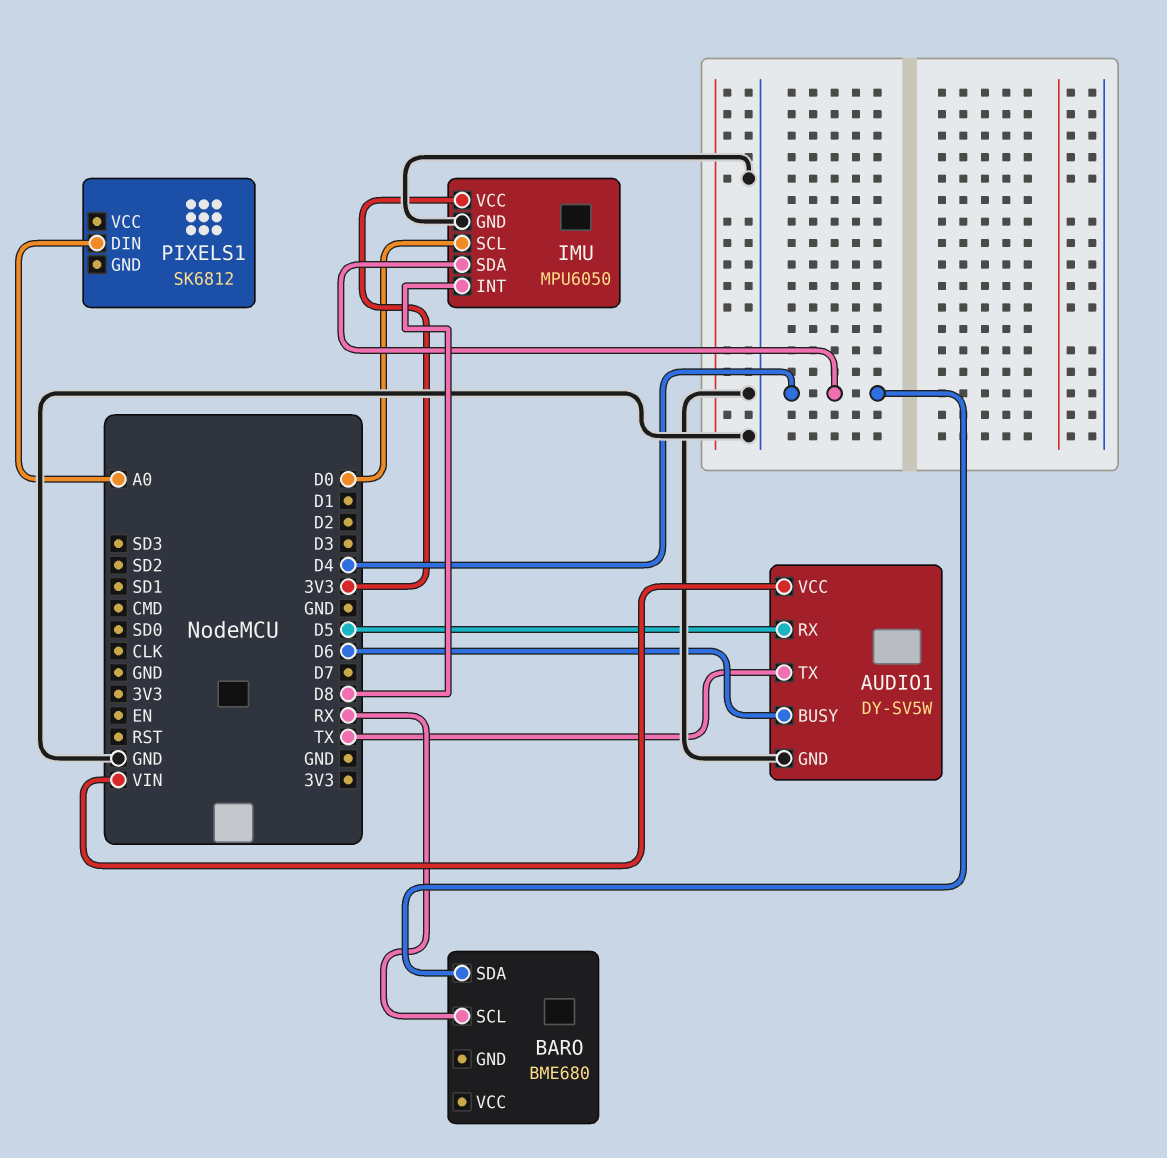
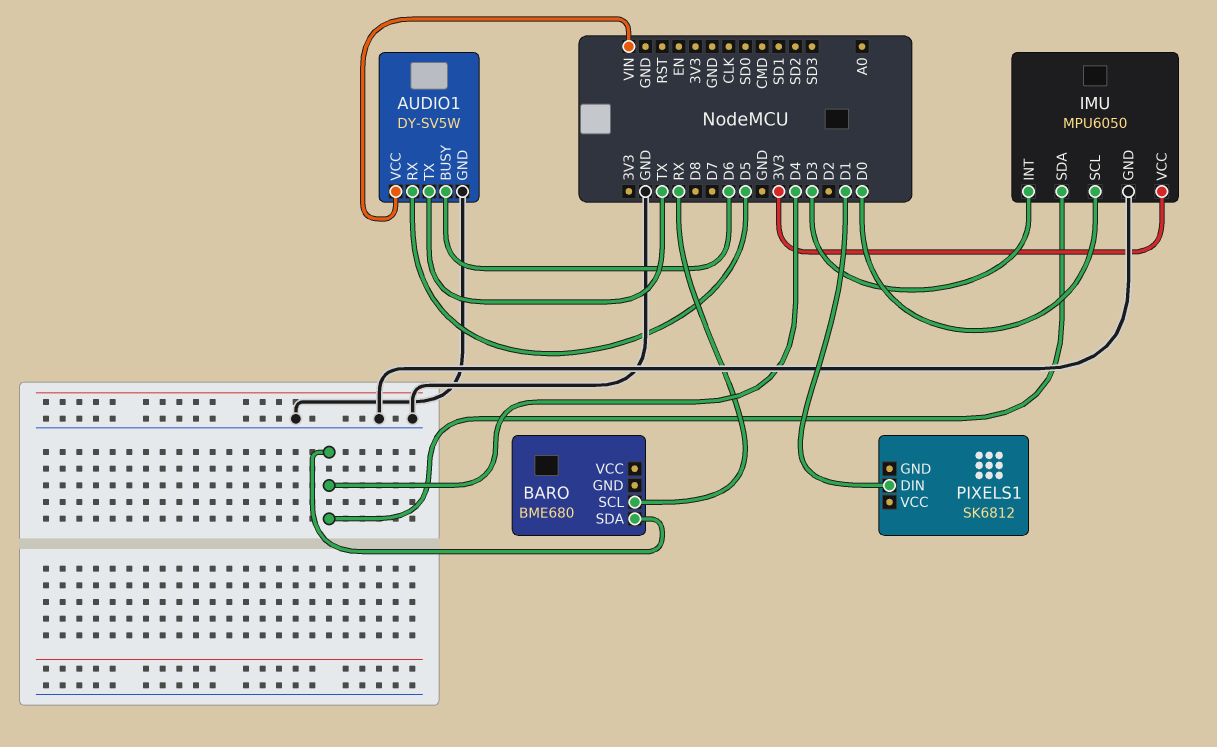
IMU pin INT: D8 -> D3
PIXELS1 pin DIN: A0 -> D1

